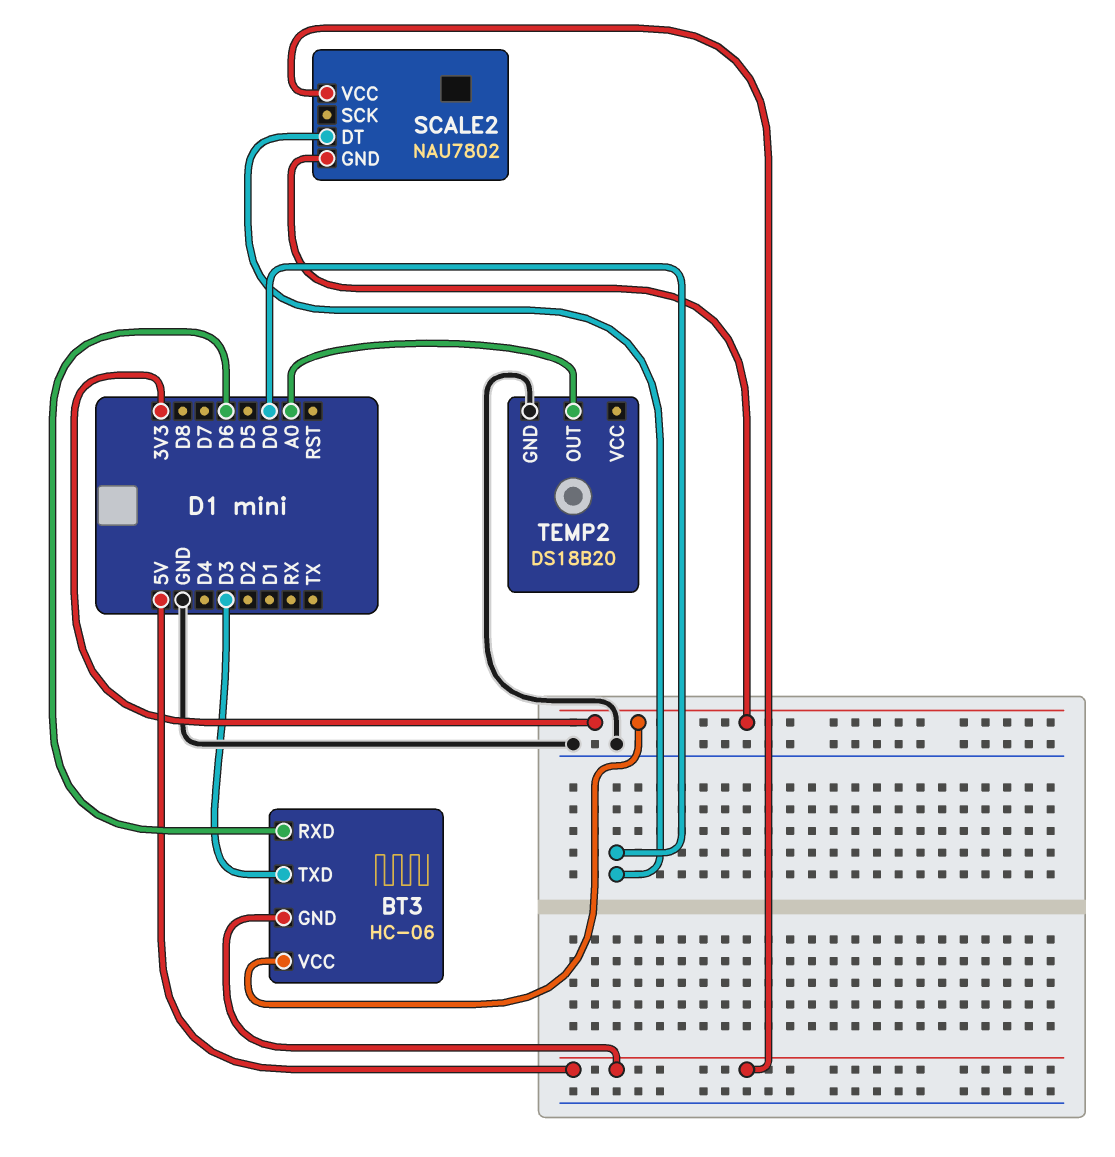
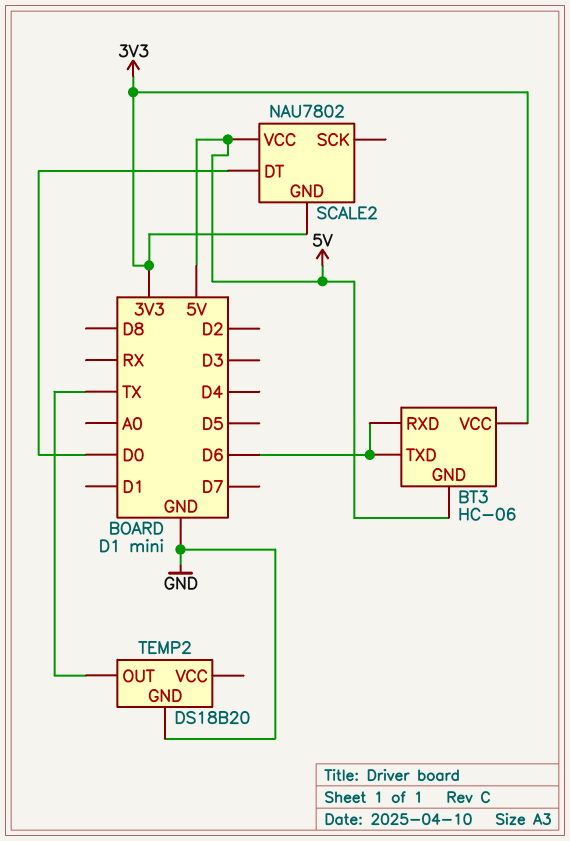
BT3 pin TXD: D3 -> D6
TEMP2 pin OUT: A0 -> TX

